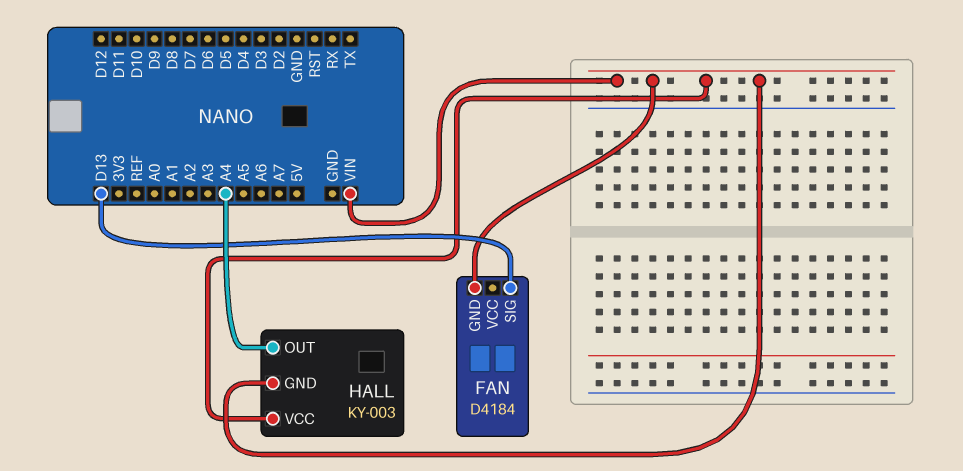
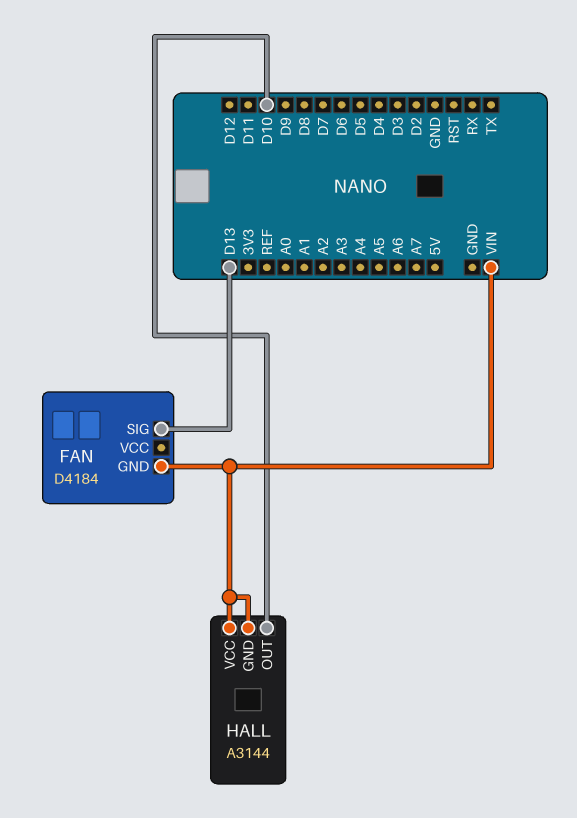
HALL: KY-003 -> A3144
HALL pin OUT: A4 -> D10

